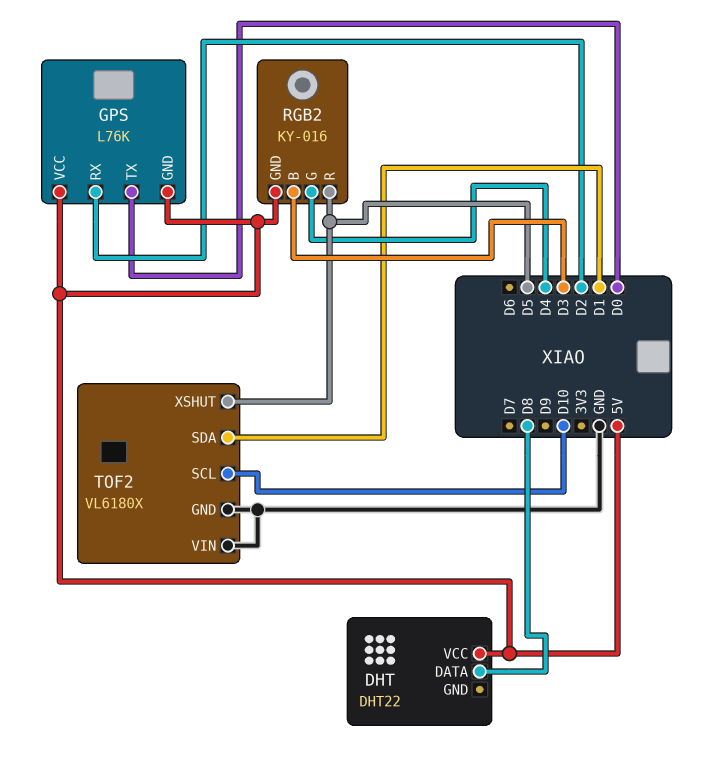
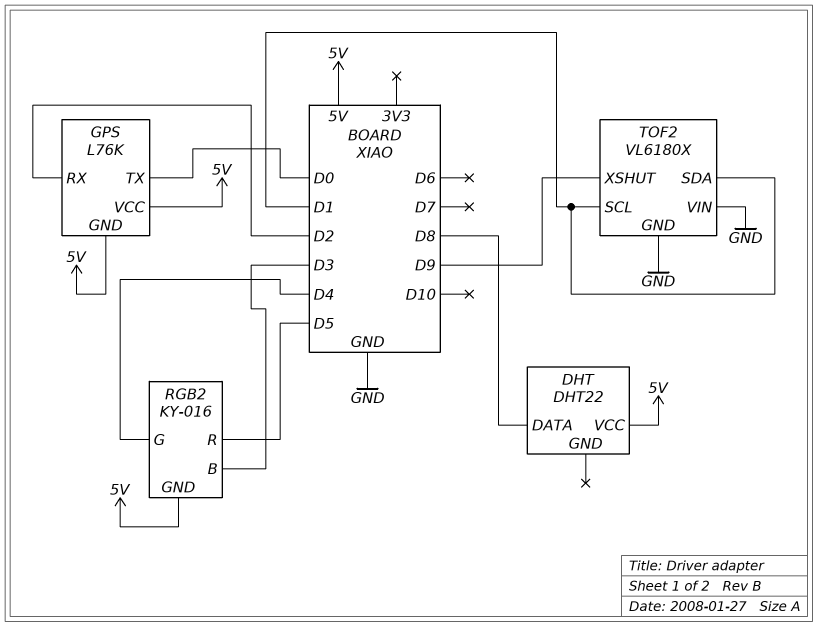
TOF2 pin SCL: D10 -> D1
TOF2 pin XSHUT: D5 -> D9

